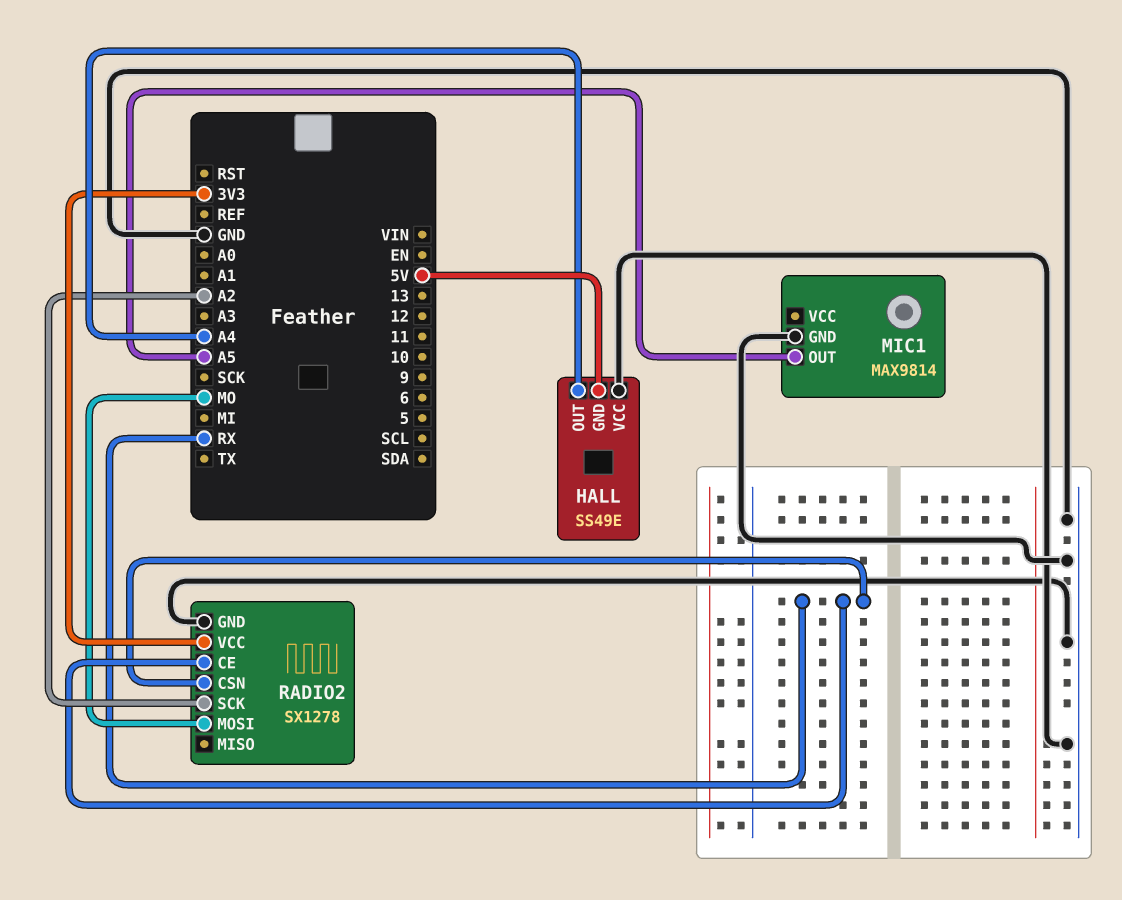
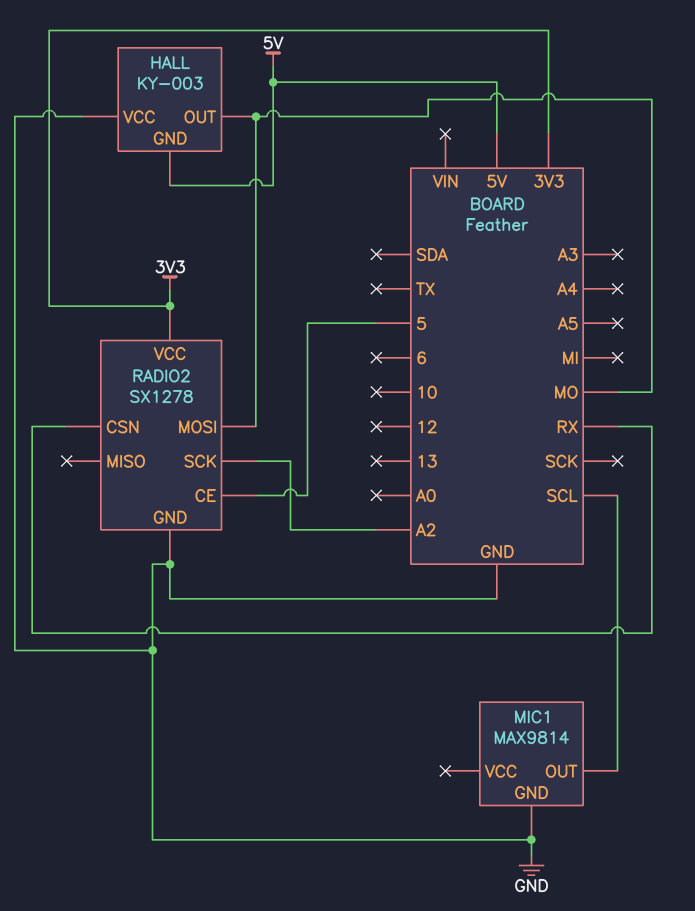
HALL: SS49E -> KY-003
HALL pin OUT: A4 -> MO
MIC1 pin OUT: A5 -> SCL
RADIO2 pin CE: RX -> 5

